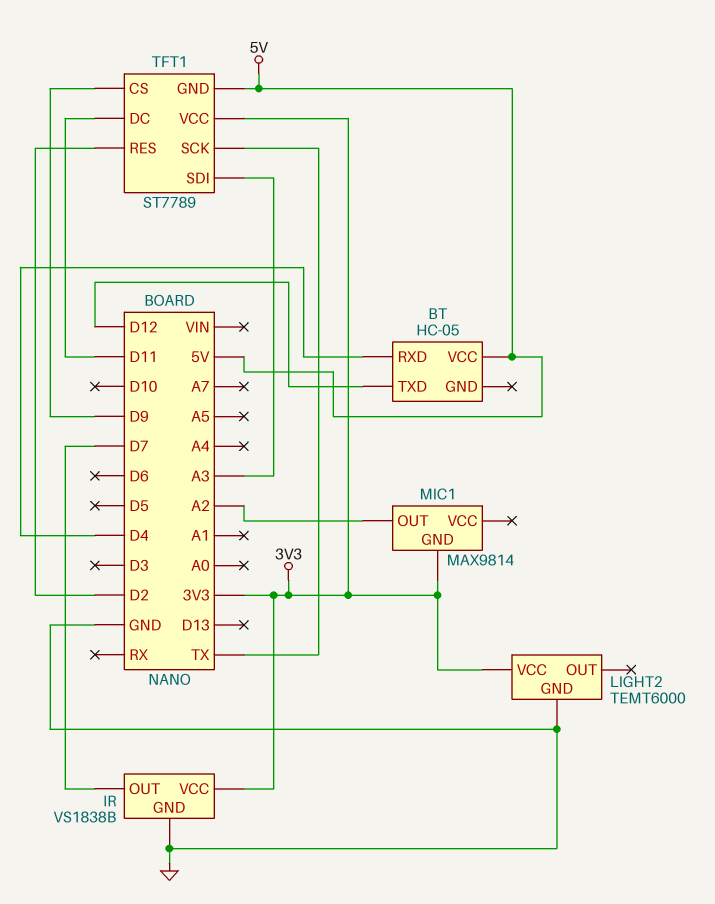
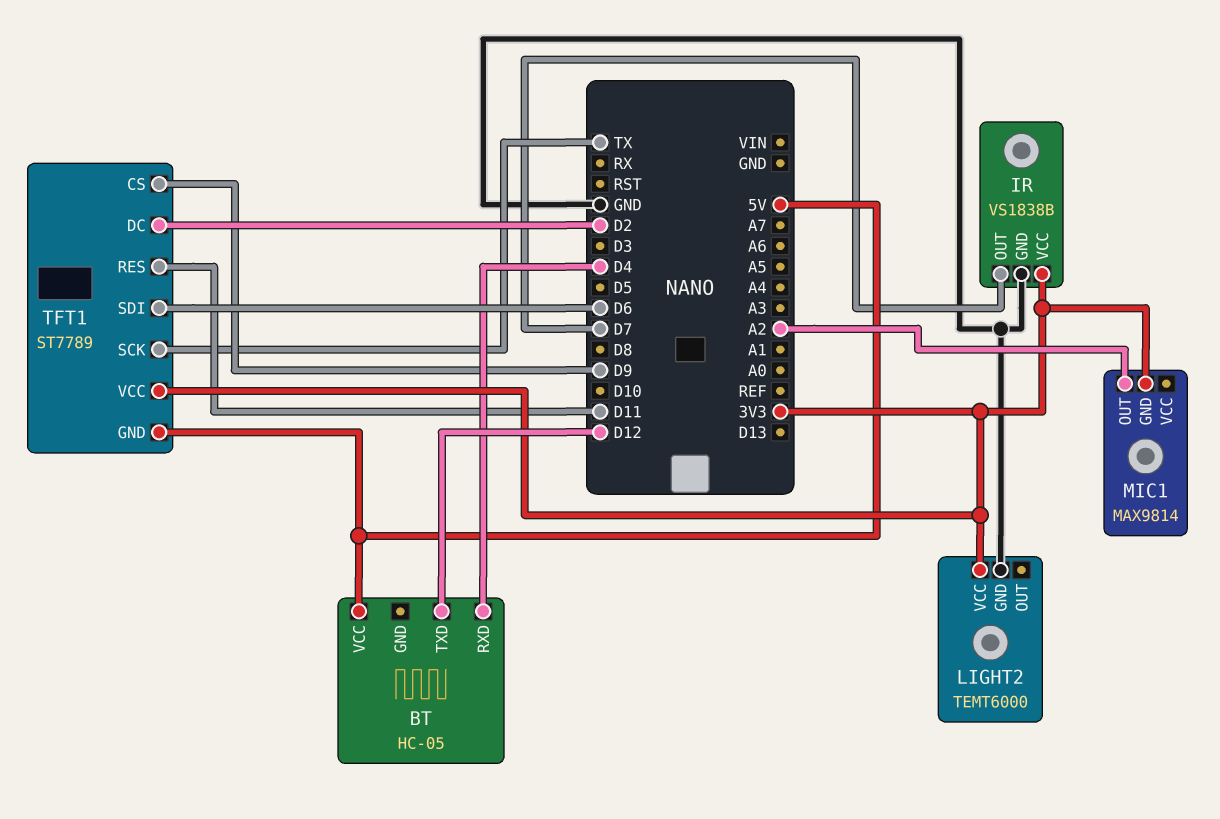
TFT1 pin DC: D11 -> D2
TFT1 pin RES: D2 -> D11
TFT1 pin SDI: A3 -> D6

